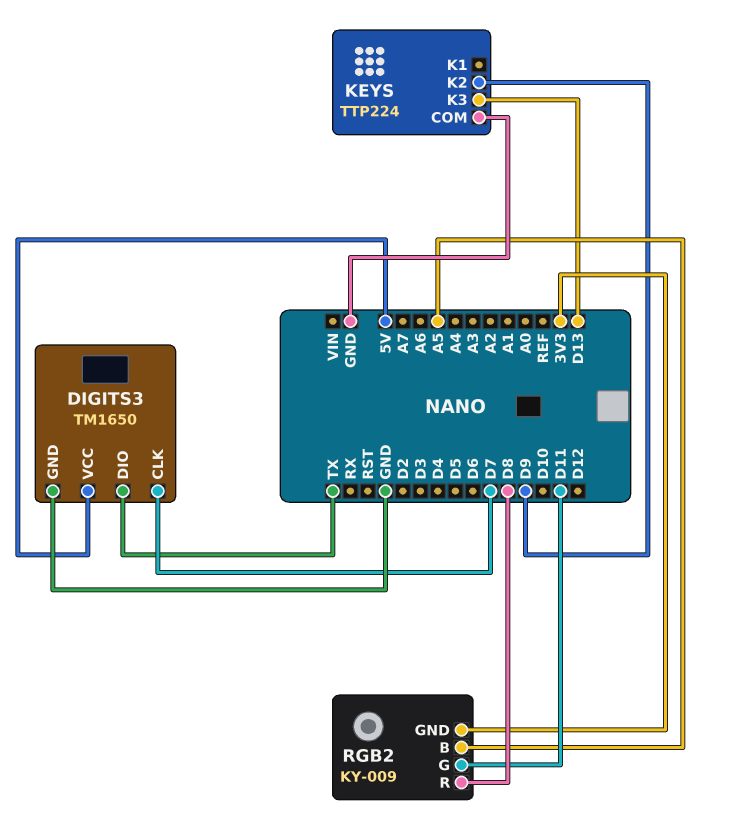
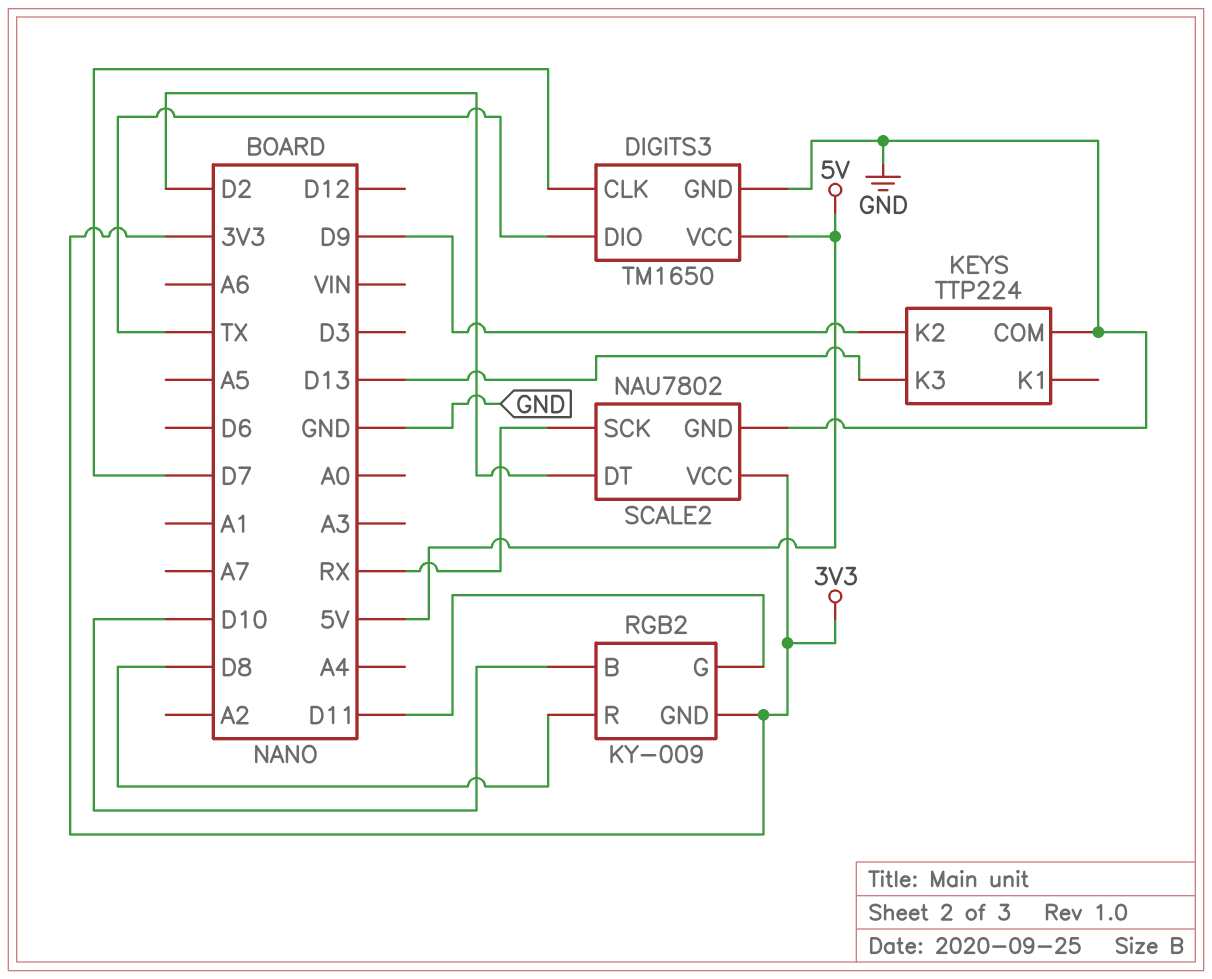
RGB2 pin B: A5 -> D10
SCALE2: none -> NAU7802
SCALE2 pin DT: none -> D2
SCALE2 pin GND: none -> GND
SCALE2 pin SCK: none -> RX
SCALE2 pin VCC: none -> 3V3

